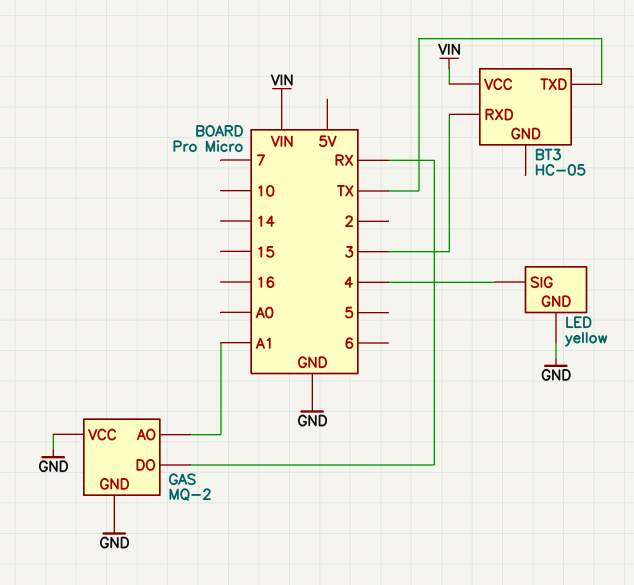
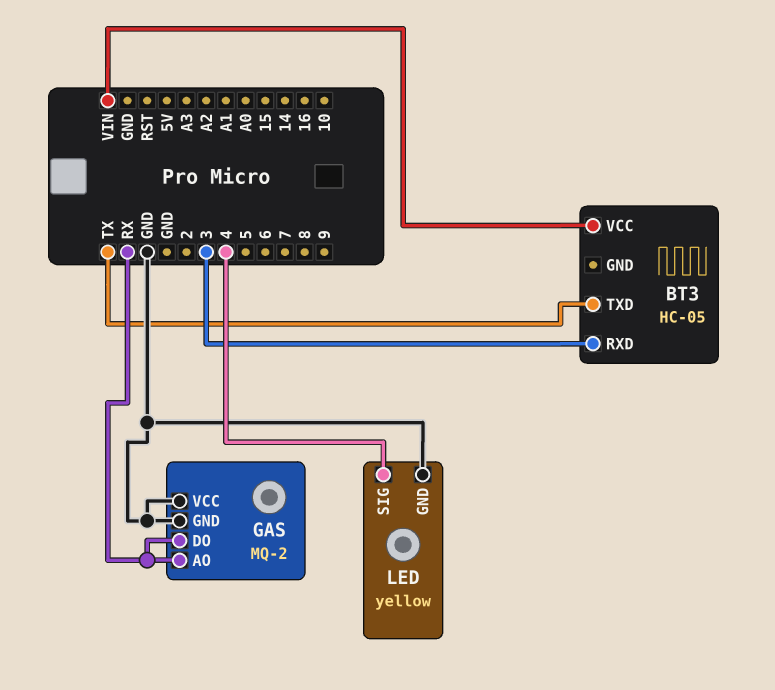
GAS pin AO: A1 -> RX

